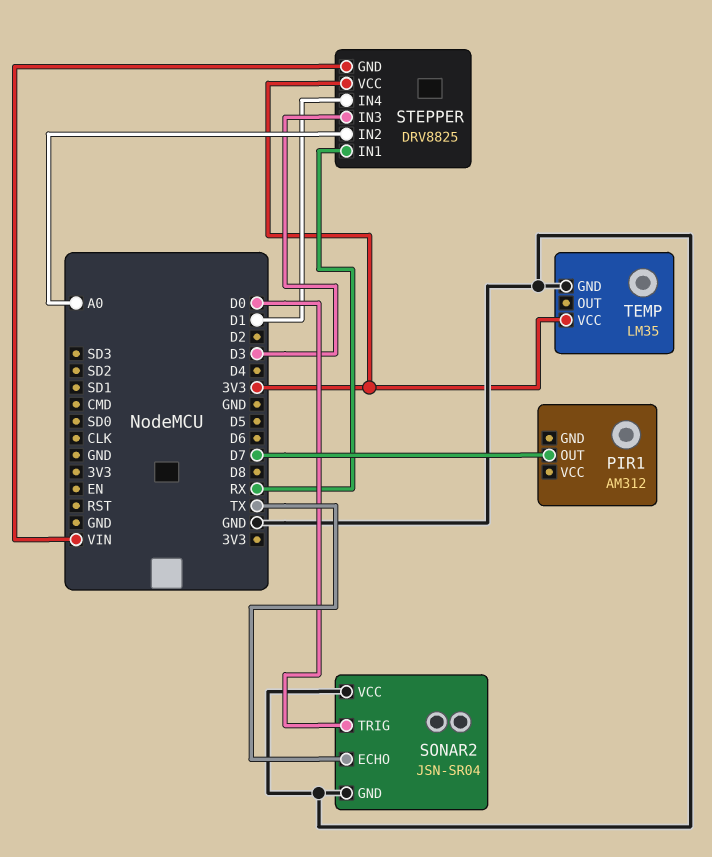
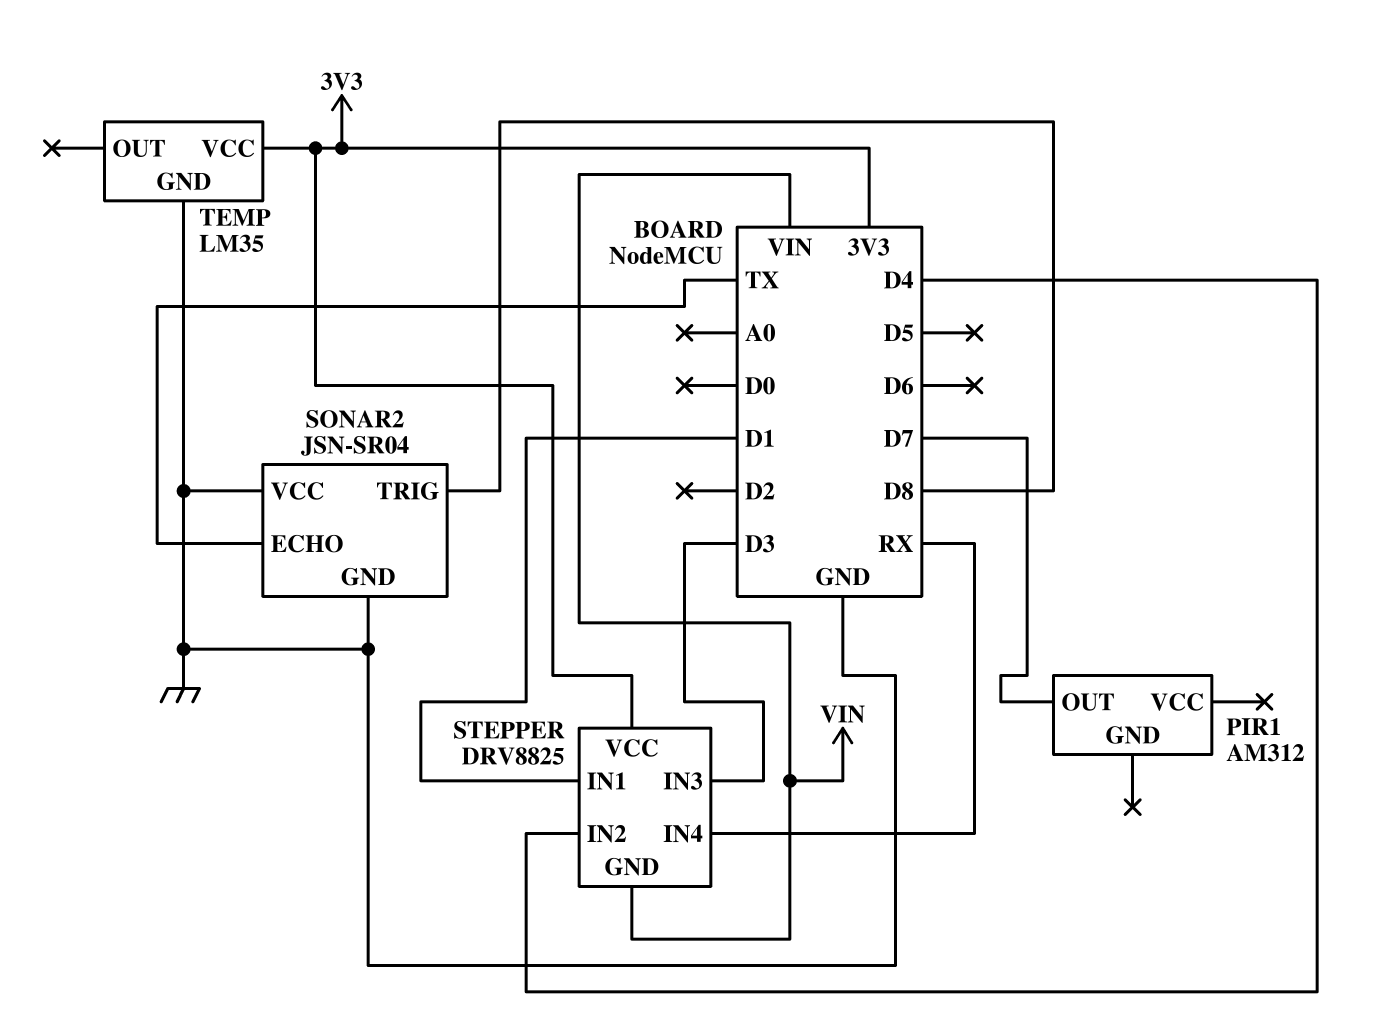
SONAR2 pin TRIG: D0 -> D8
STEPPER pin IN1: RX -> D1
STEPPER pin IN2: A0 -> D4
STEPPER pin IN4: D1 -> RX

